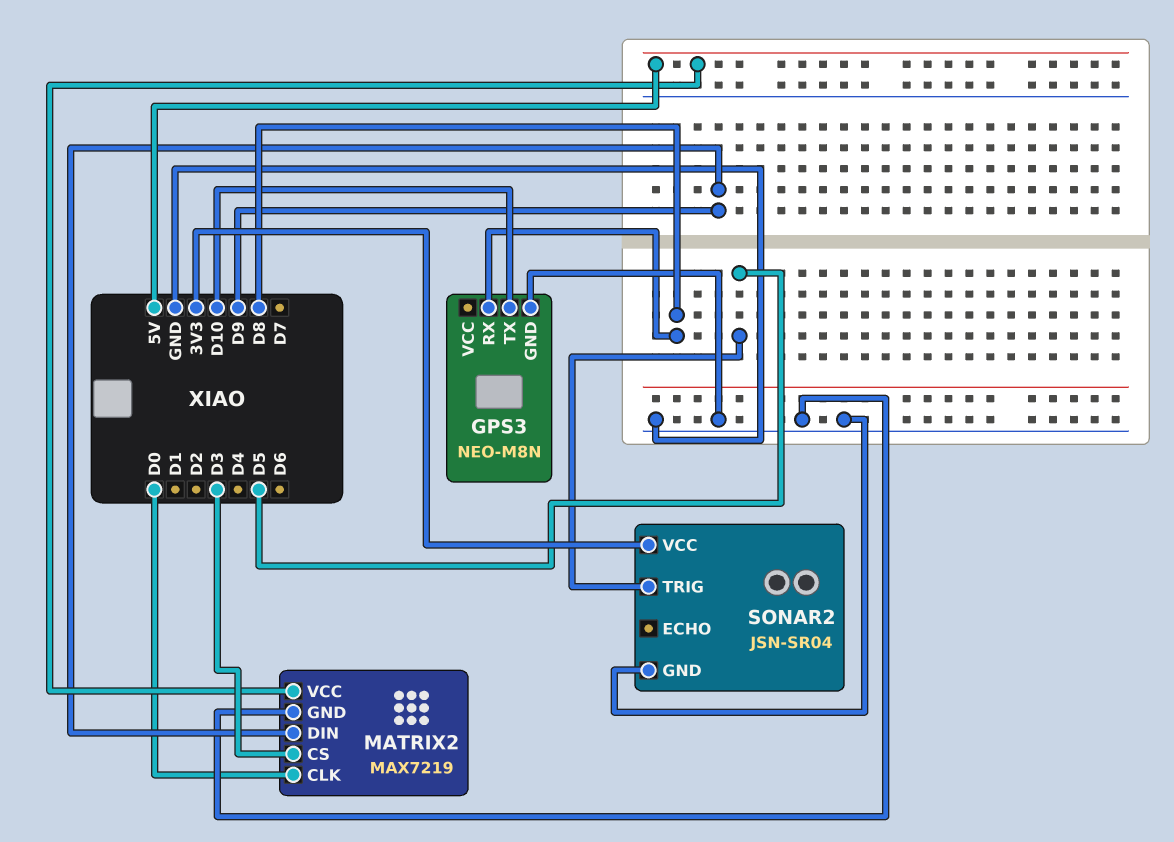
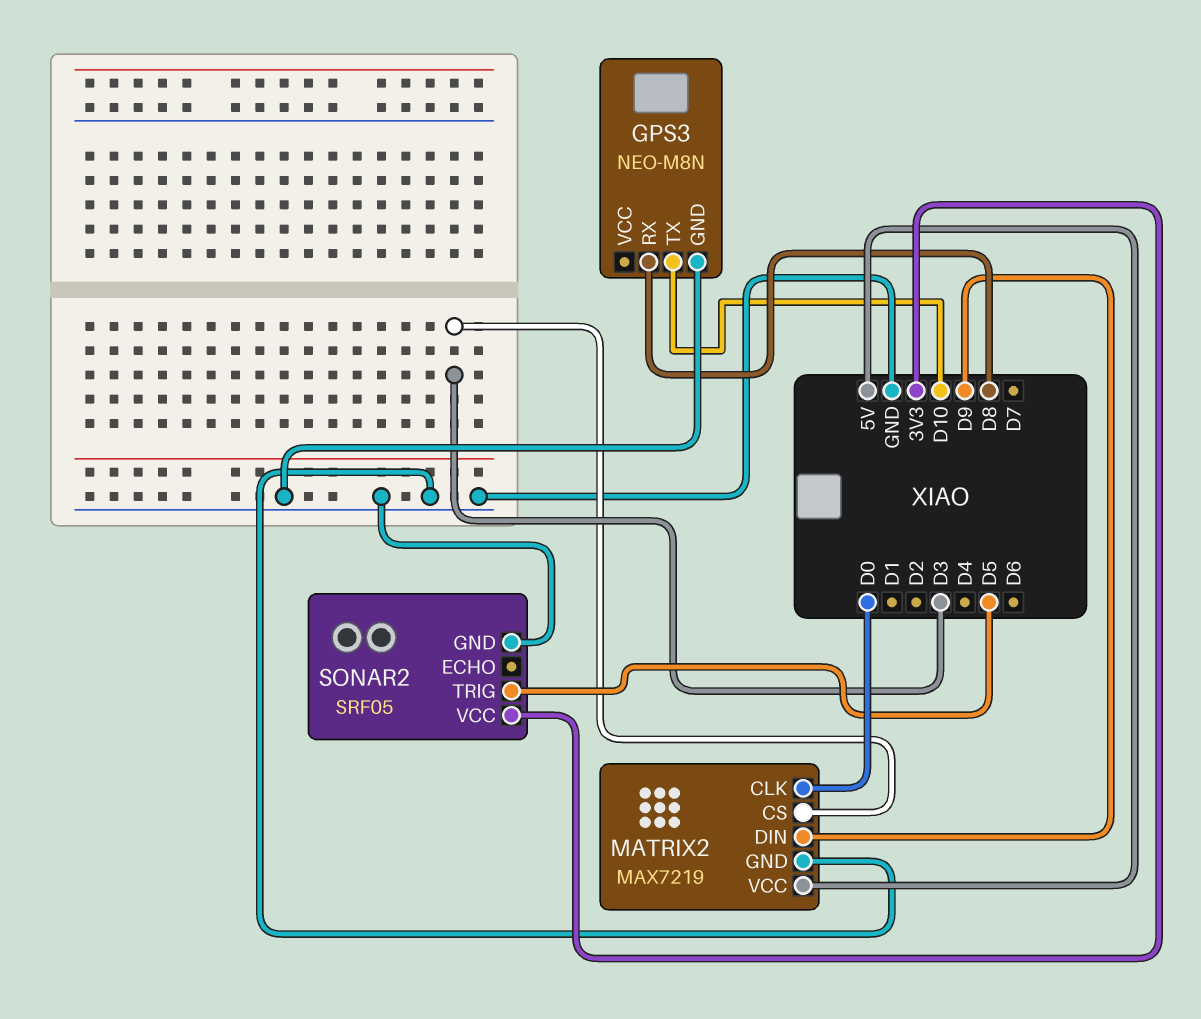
SONAR2: JSN-SR04 -> SRF05

